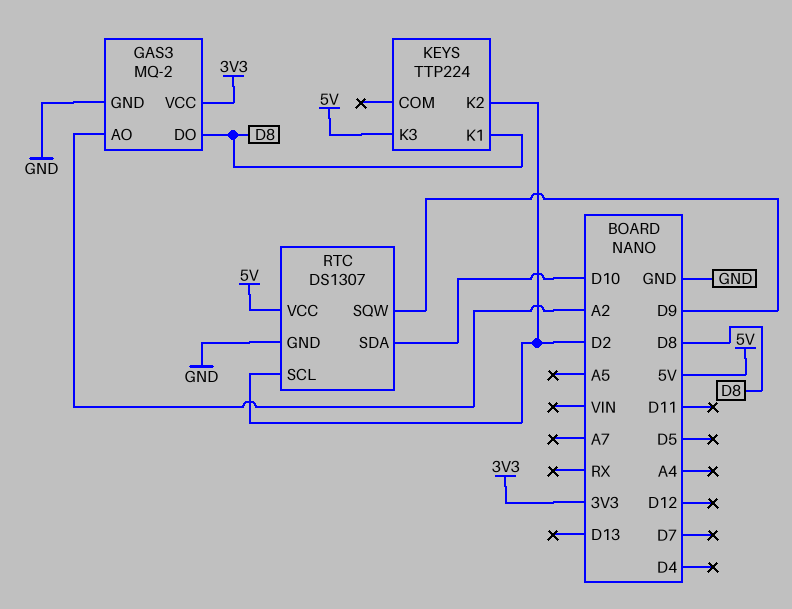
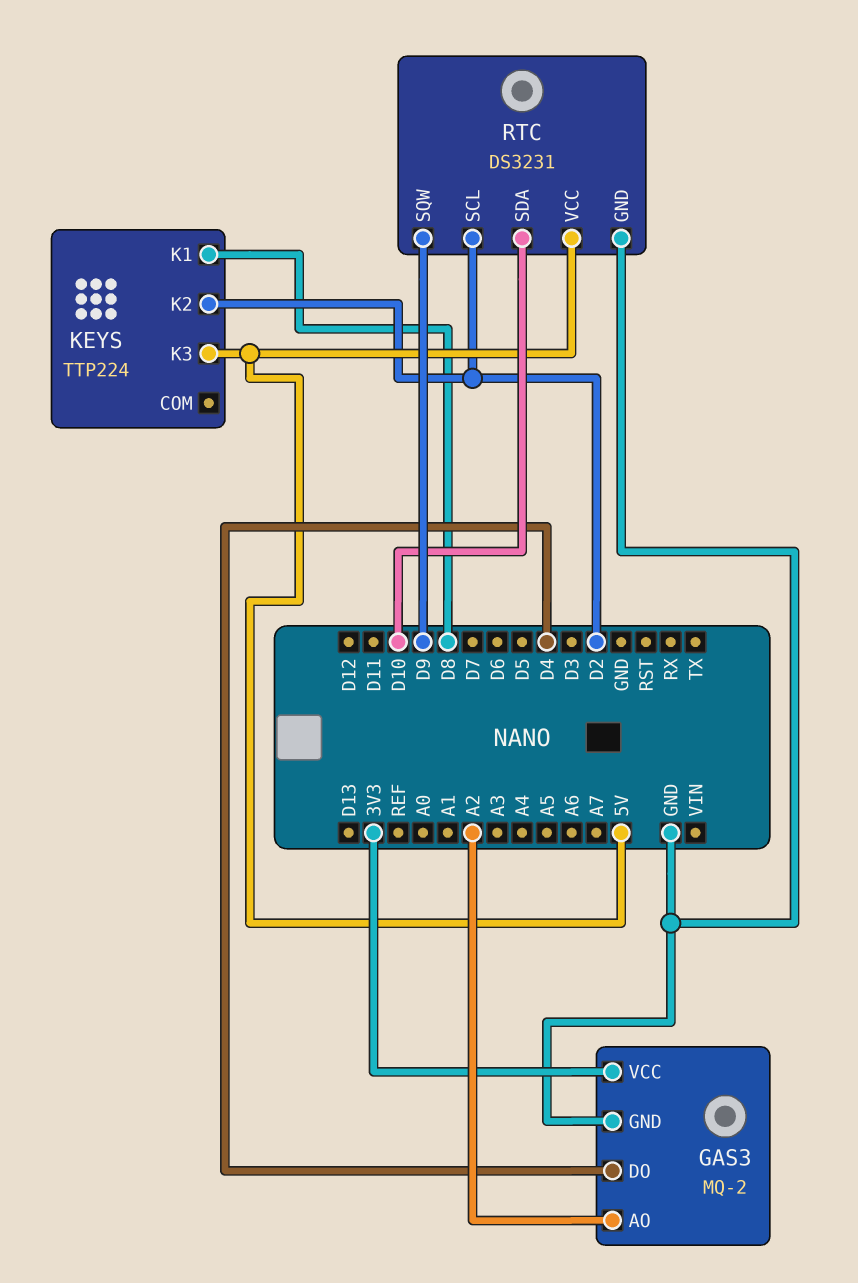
GAS3 pin DO: D8 -> D4
RTC: DS1307 -> DS3231

